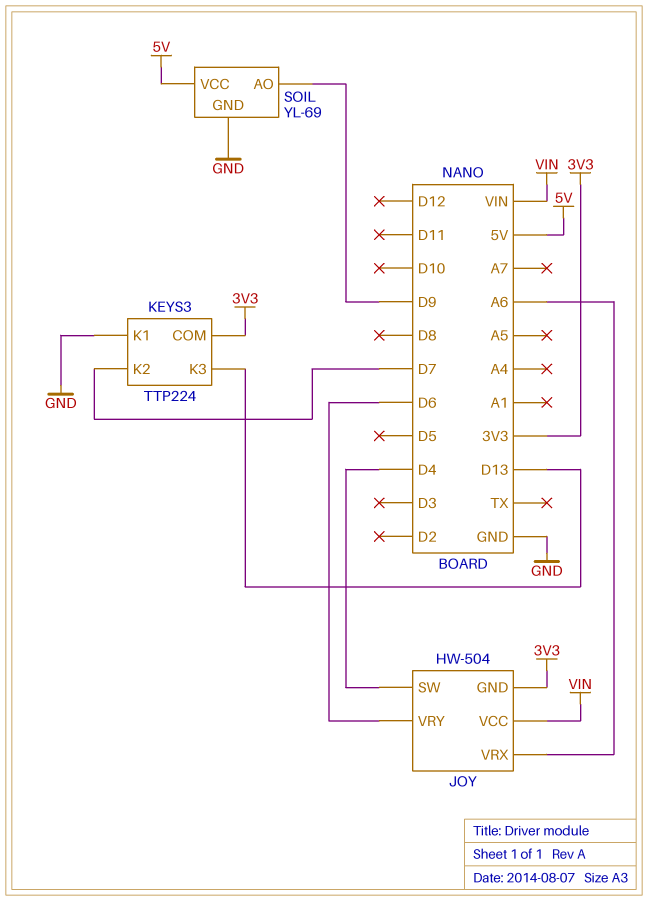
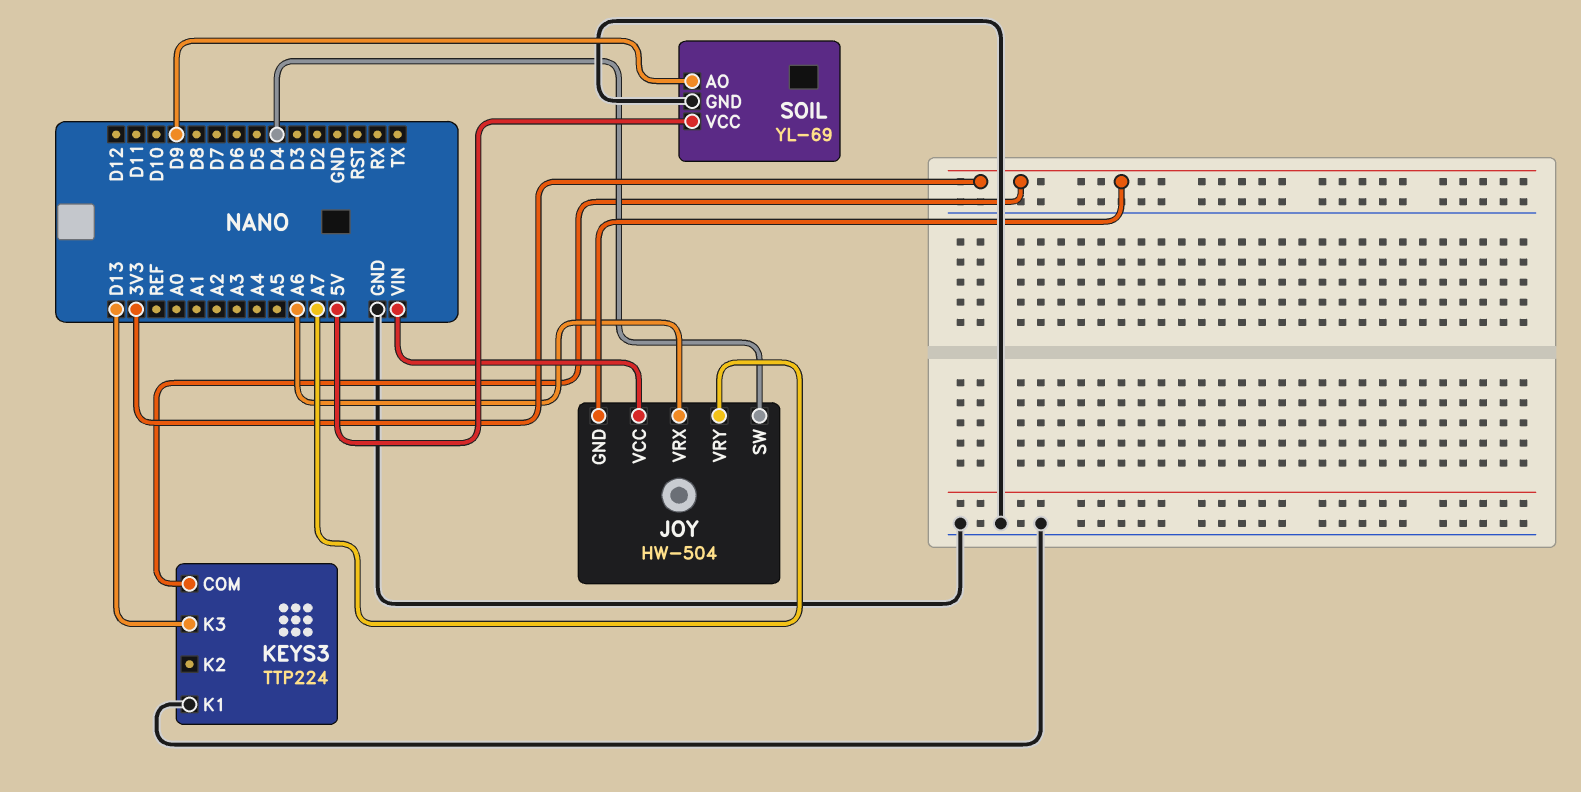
JOY pin VRY: D6 -> A7
KEYS3 pin K2: D7 -> none

